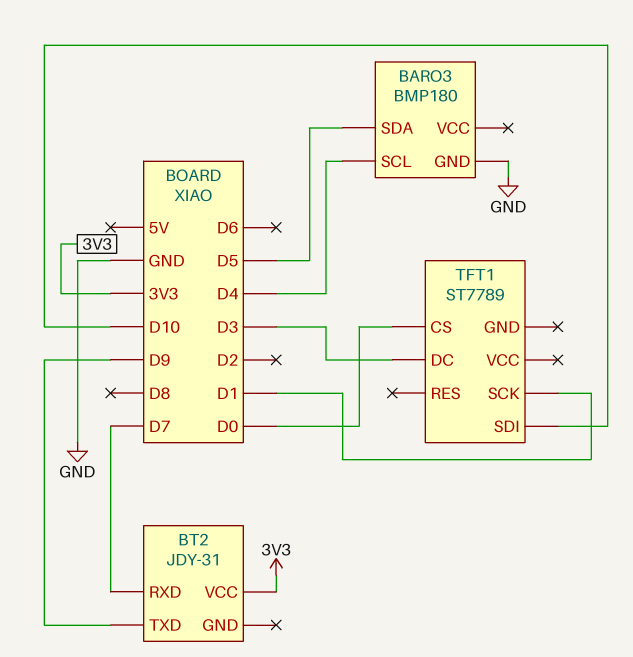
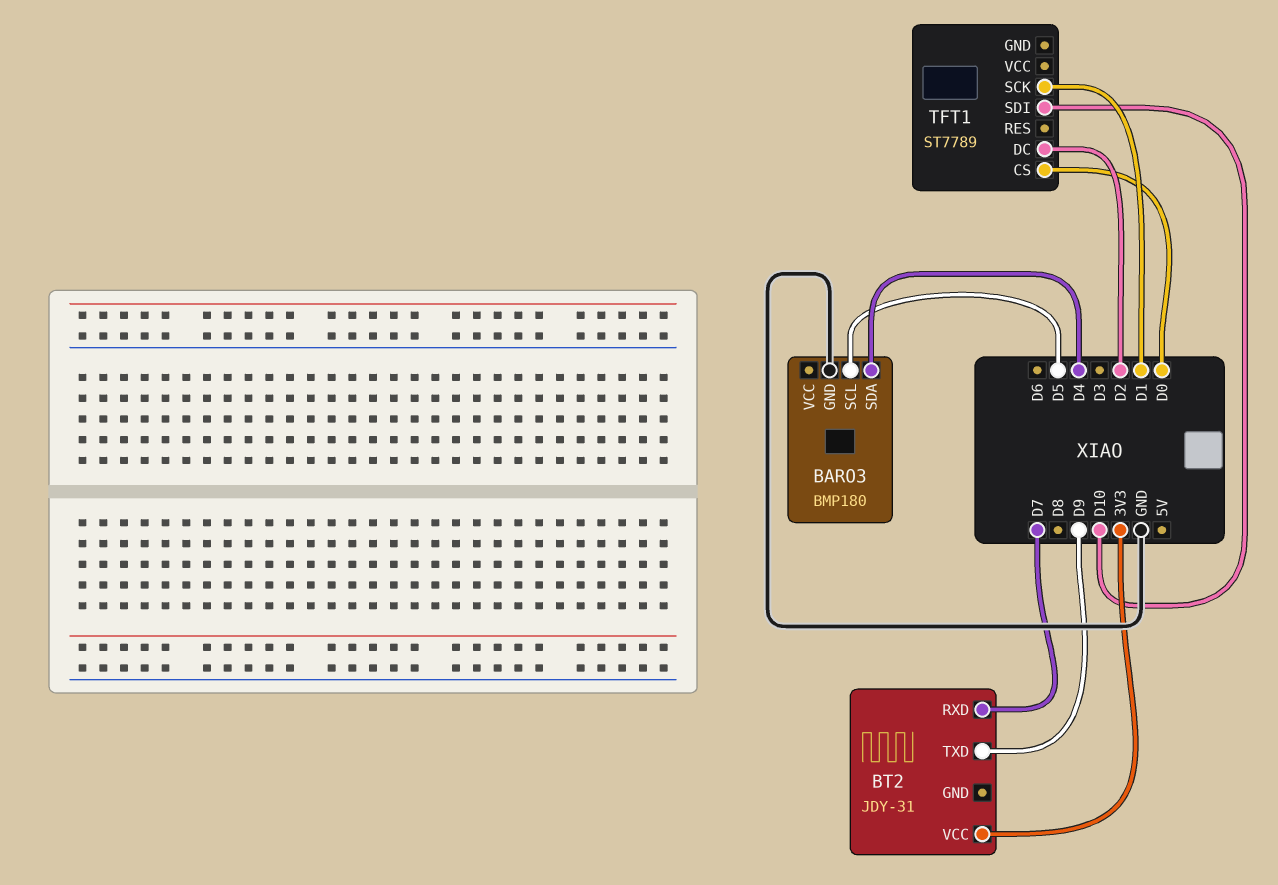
BARO3 pin SCL: D4 -> D5
BARO3 pin SDA: D5 -> D4
TFT1 pin DC: D3 -> D2

